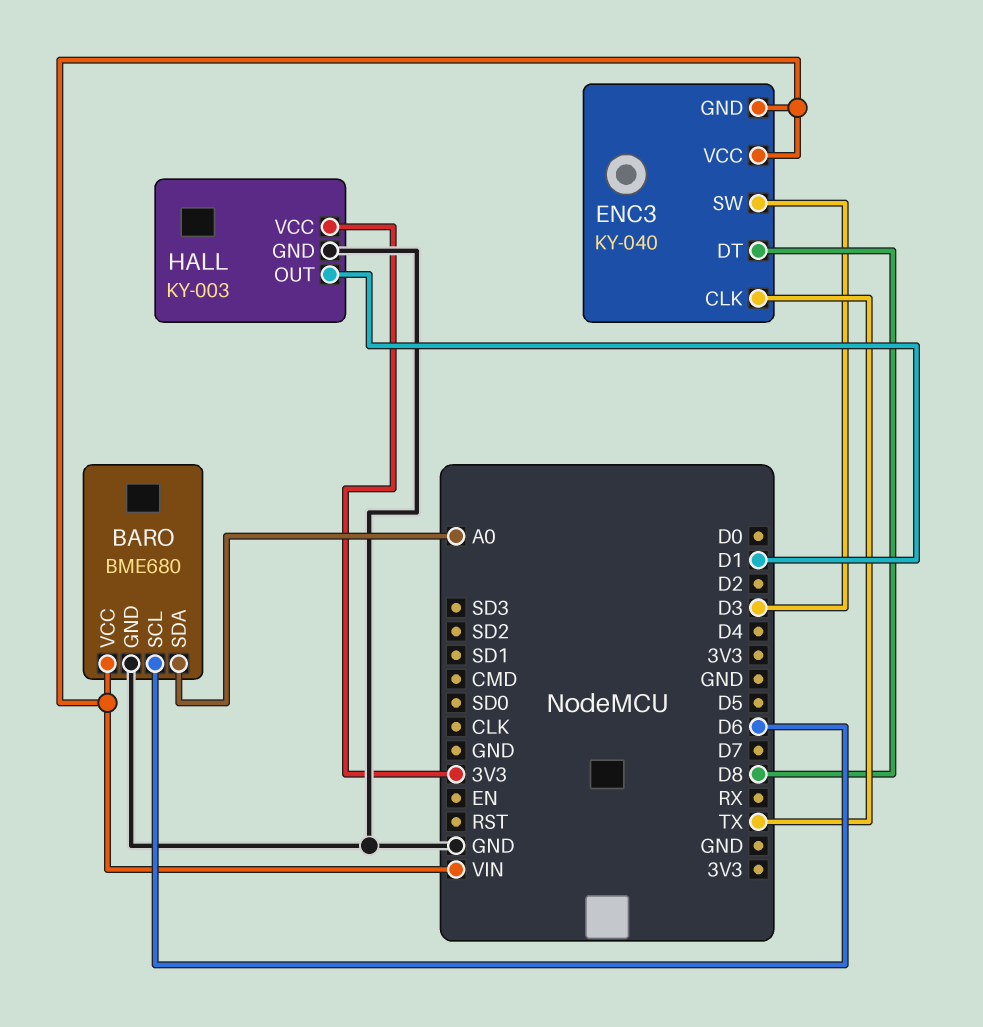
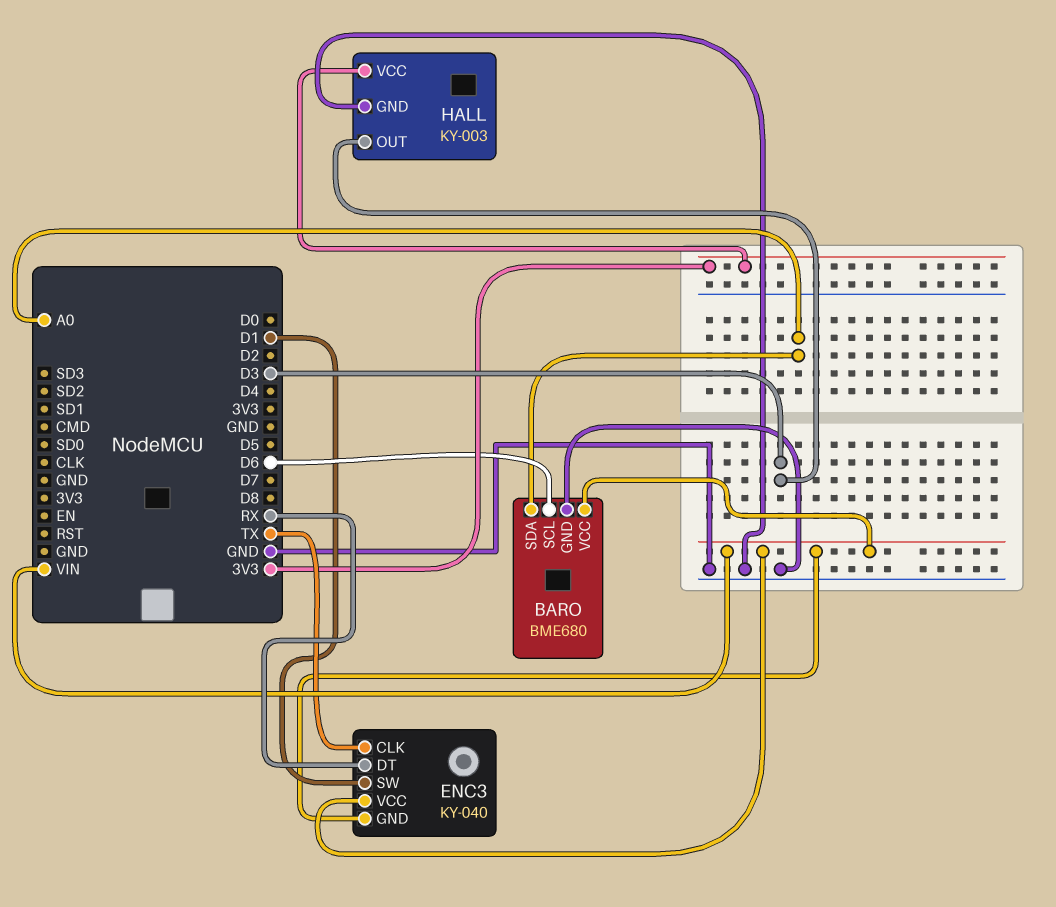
ENC3 pin DT: D8 -> RX
ENC3 pin SW: D3 -> D1
HALL pin OUT: D1 -> D3

